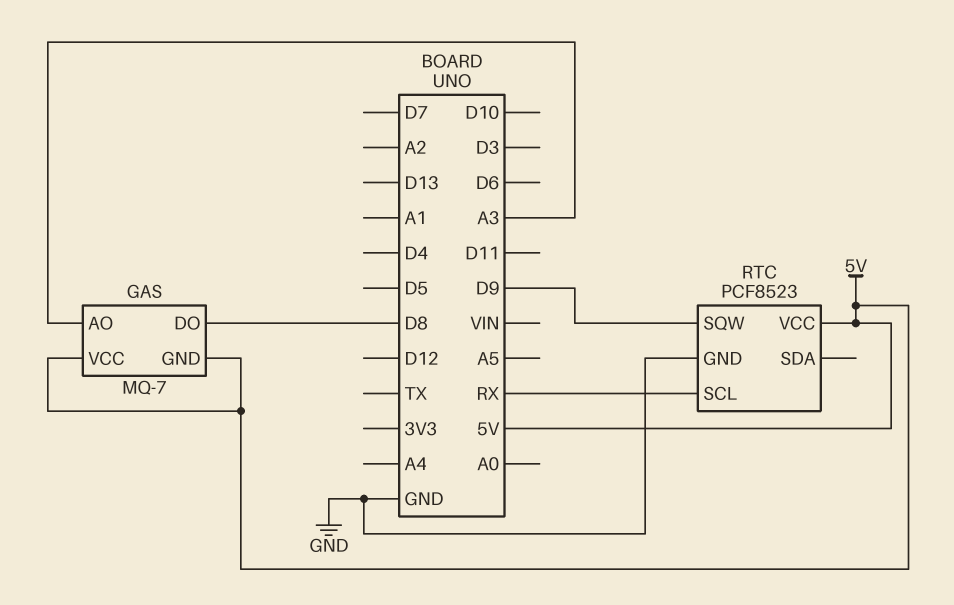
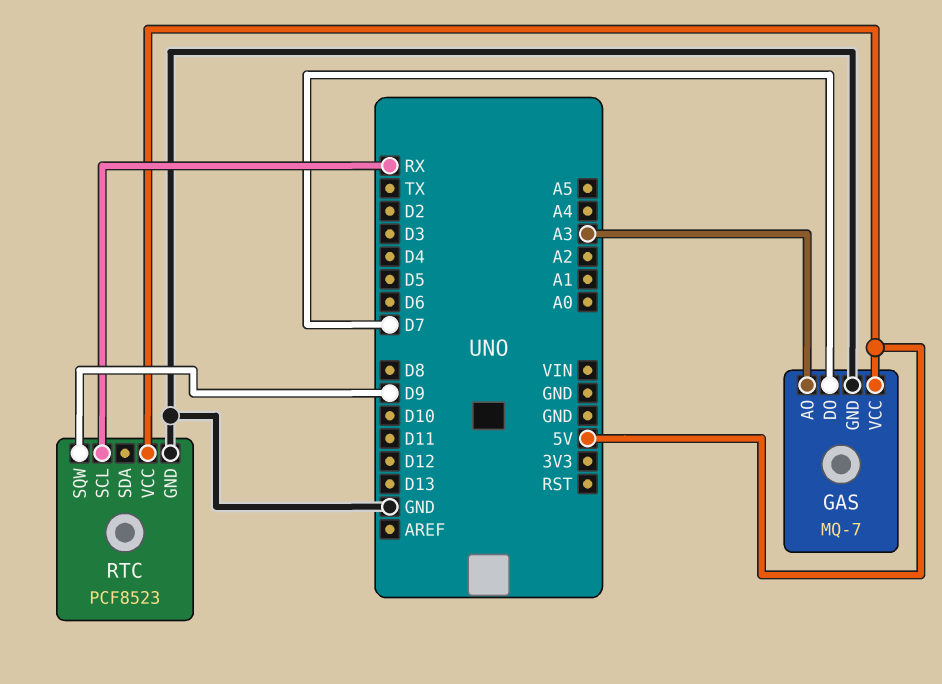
GAS pin DO: D8 -> D7
GAS pin GND: 5V -> GND

